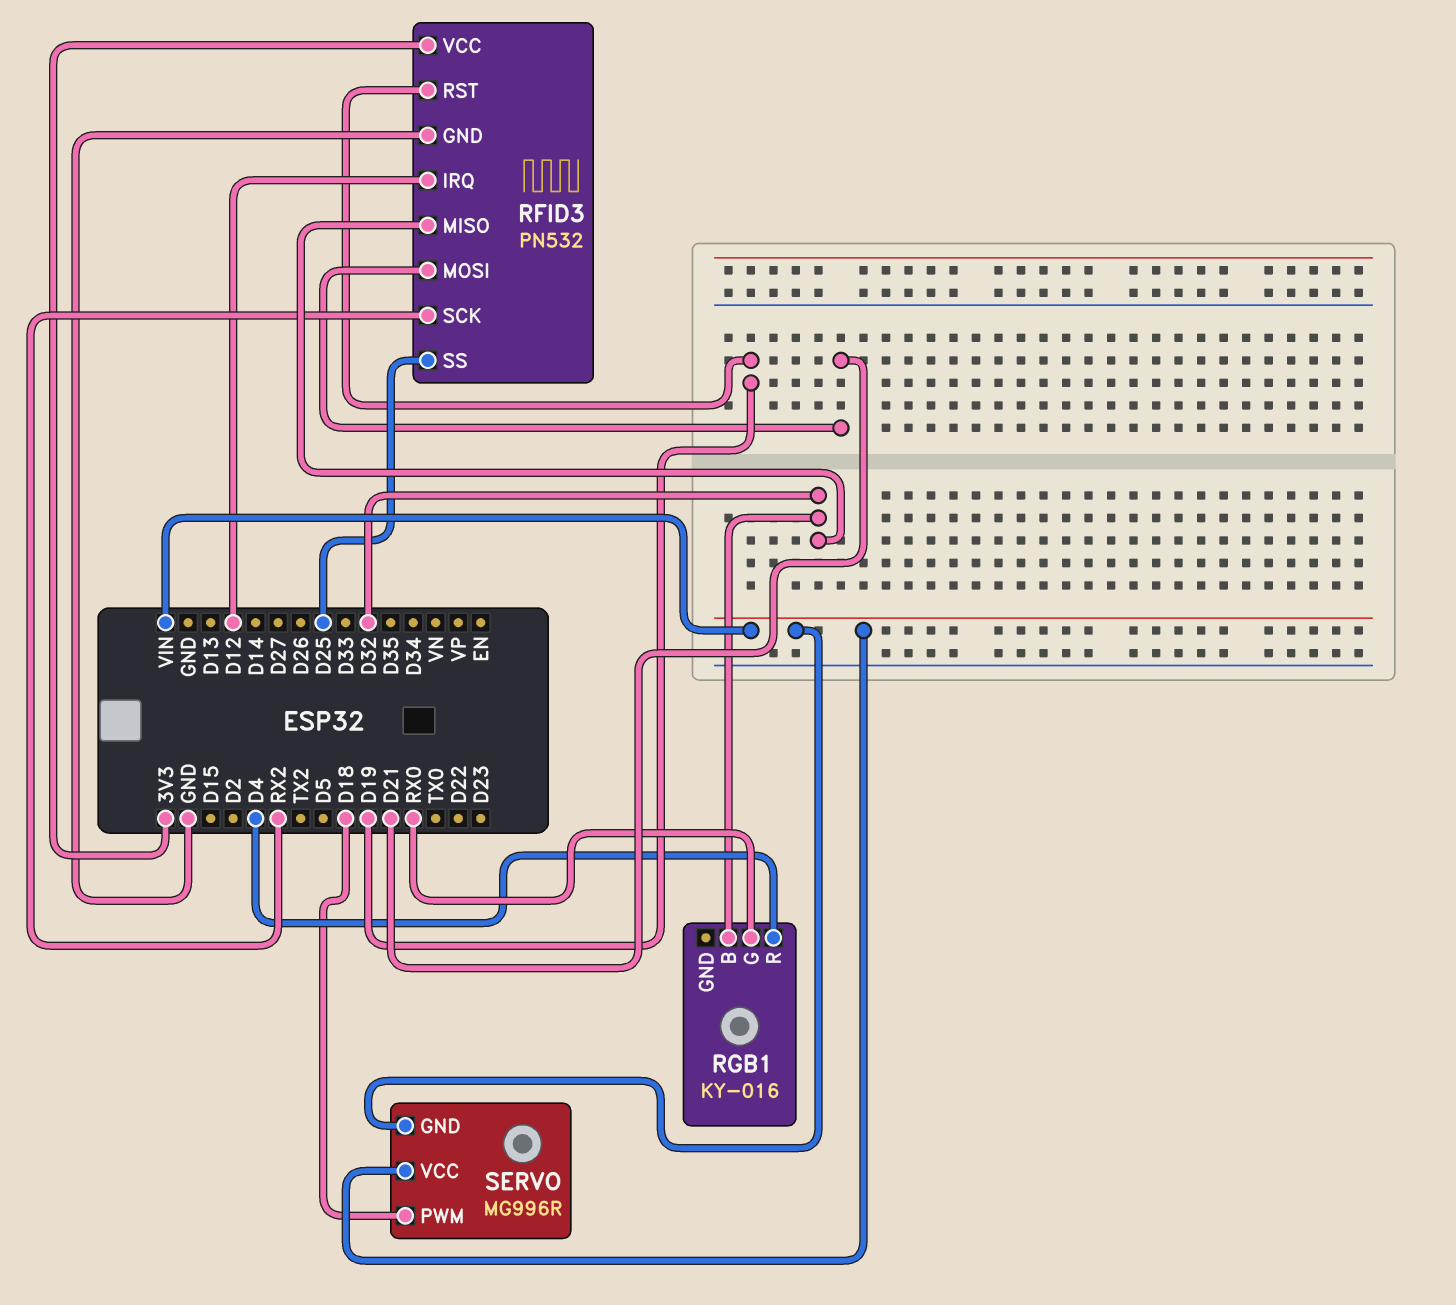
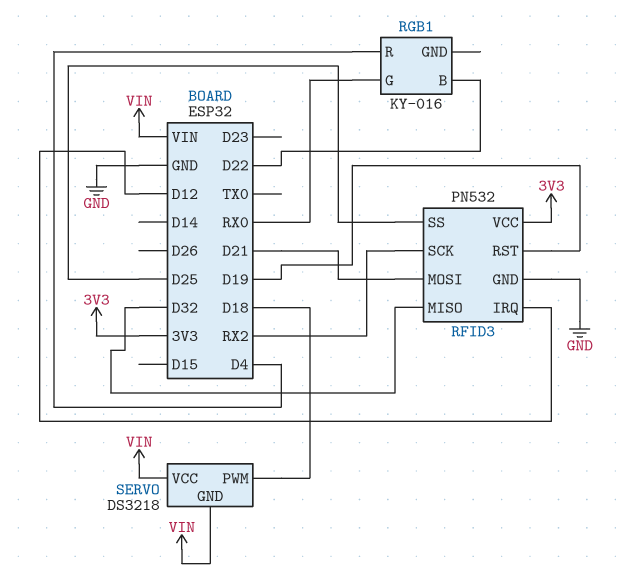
RGB1 pin B: D32 -> D22
SERVO: MG996R -> DS3218

